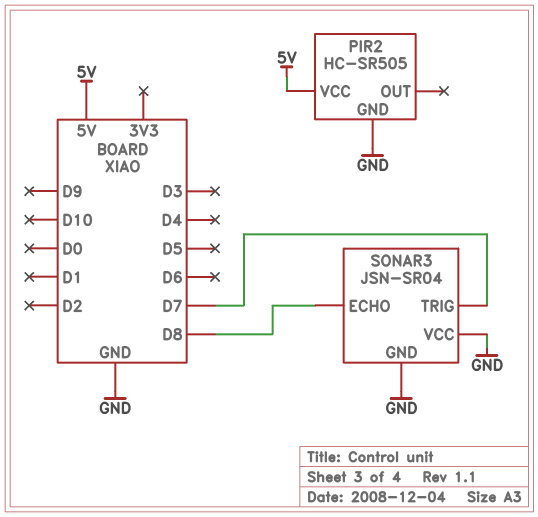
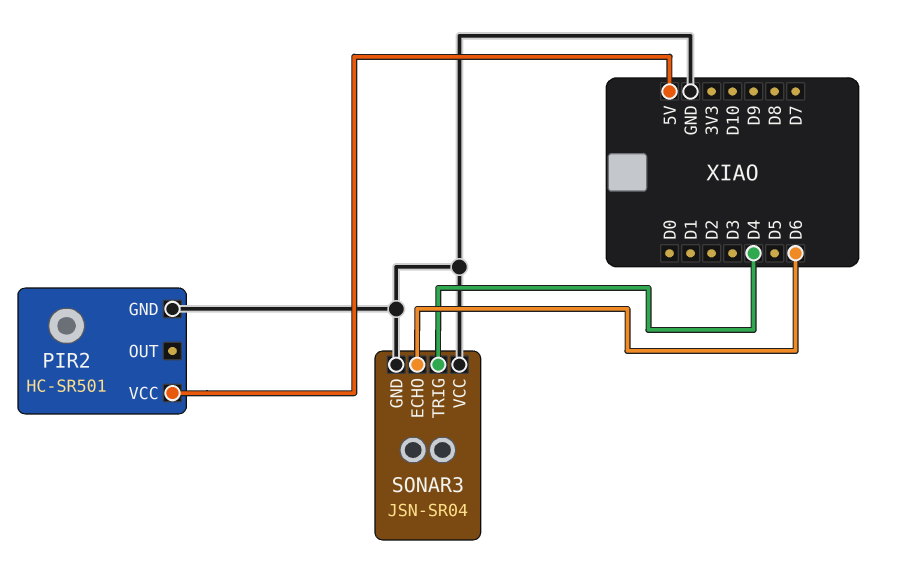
PIR2: HC-SR505 -> HC-SR501
SONAR3 pin ECHO: D8 -> D6
SONAR3 pin TRIG: D7 -> D4

